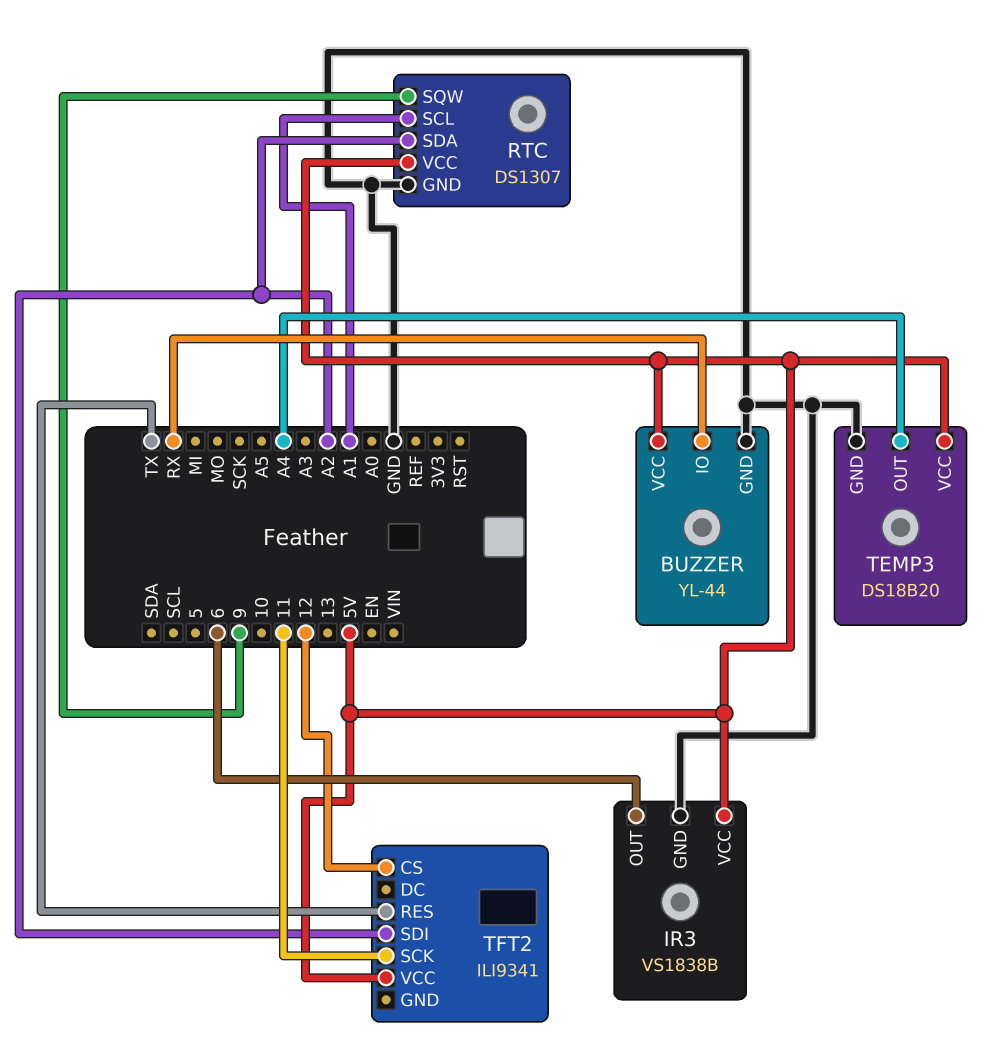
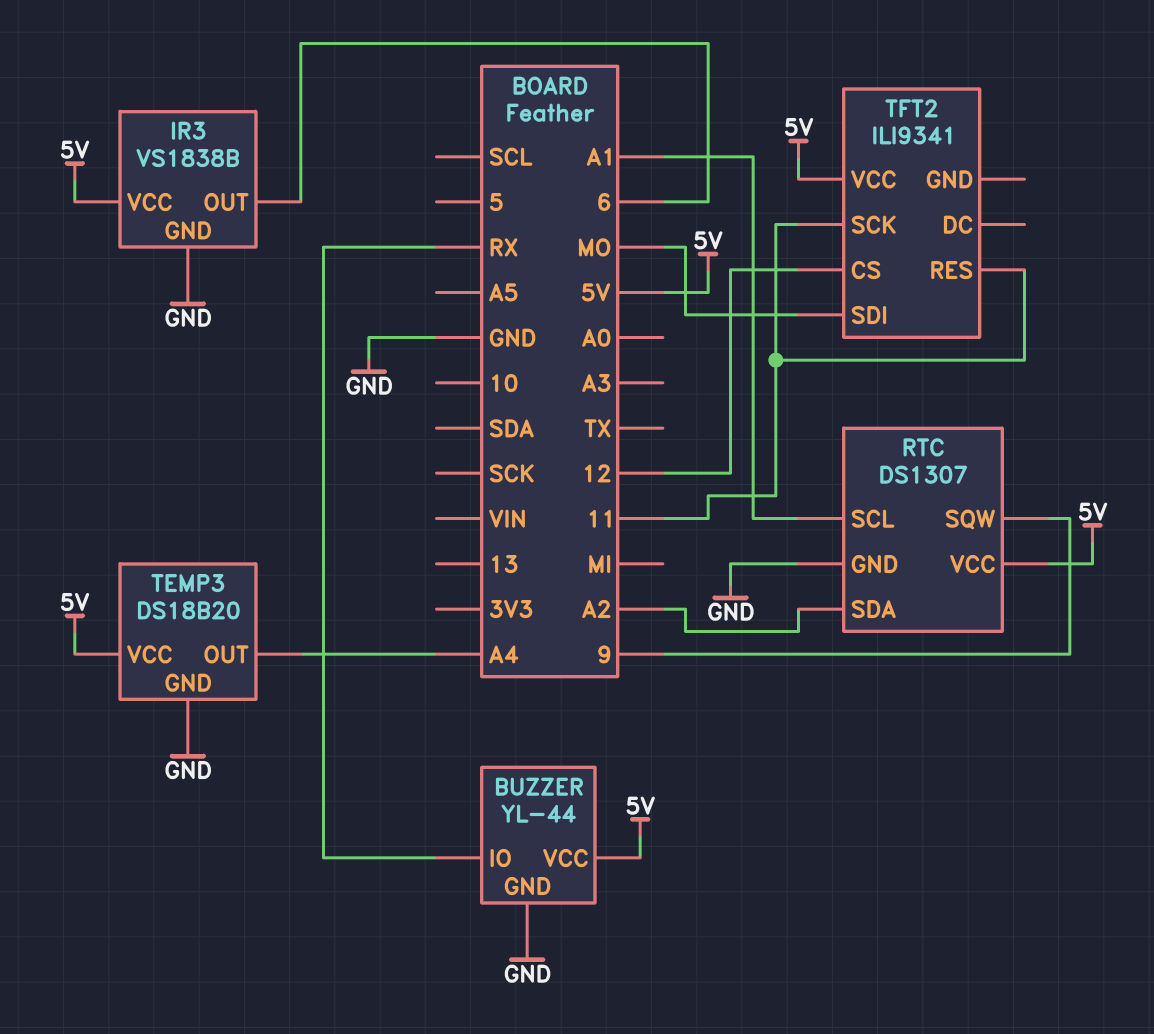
TFT2 pin RES: TX -> 11
TFT2 pin SDI: A2 -> MO

